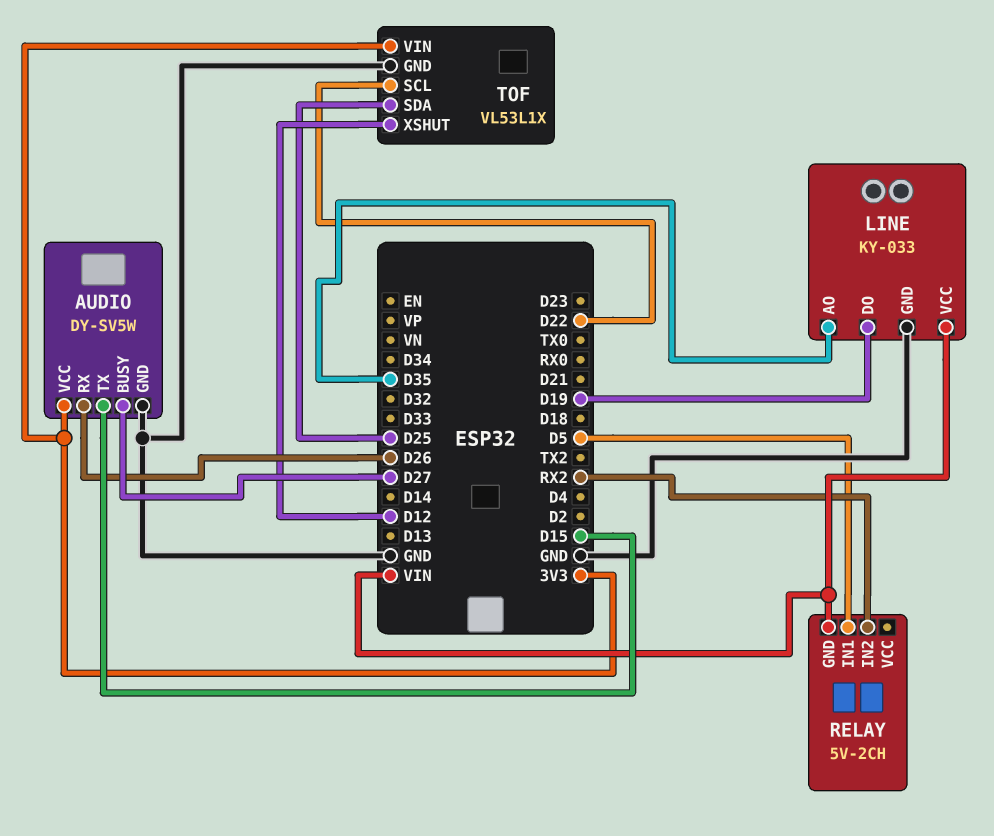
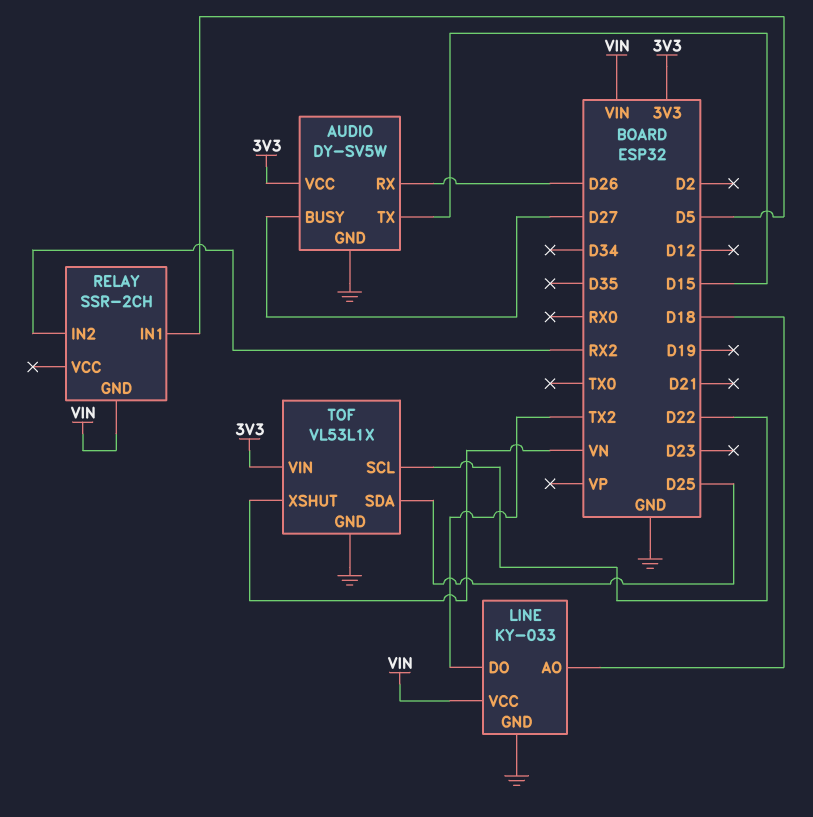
LINE pin AO: D35 -> D18
LINE pin DO: D19 -> TX2
RELAY: 5V-2CH -> SSR-2CH
TOF pin XSHUT: D12 -> VN

